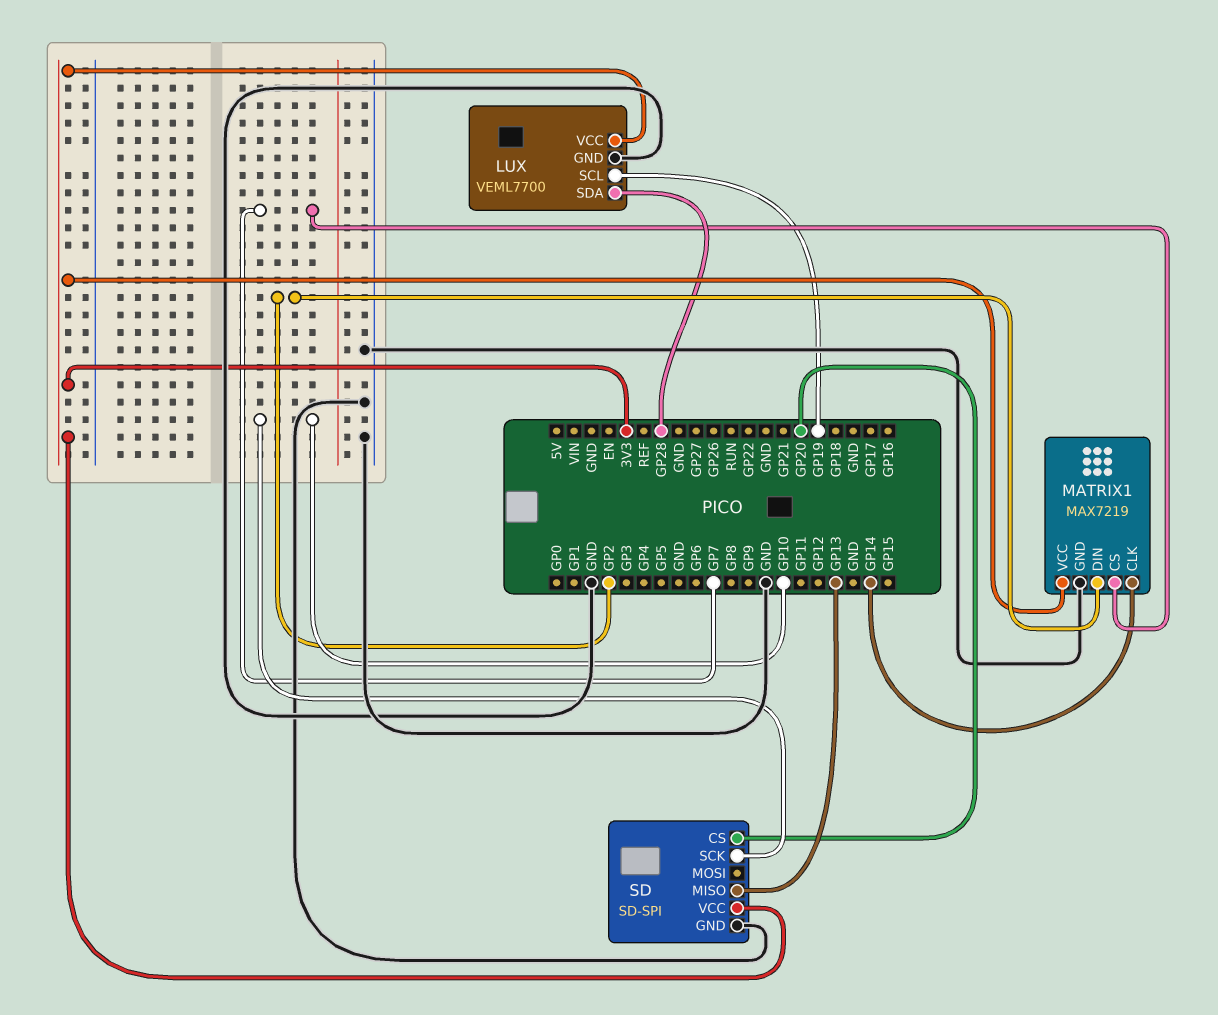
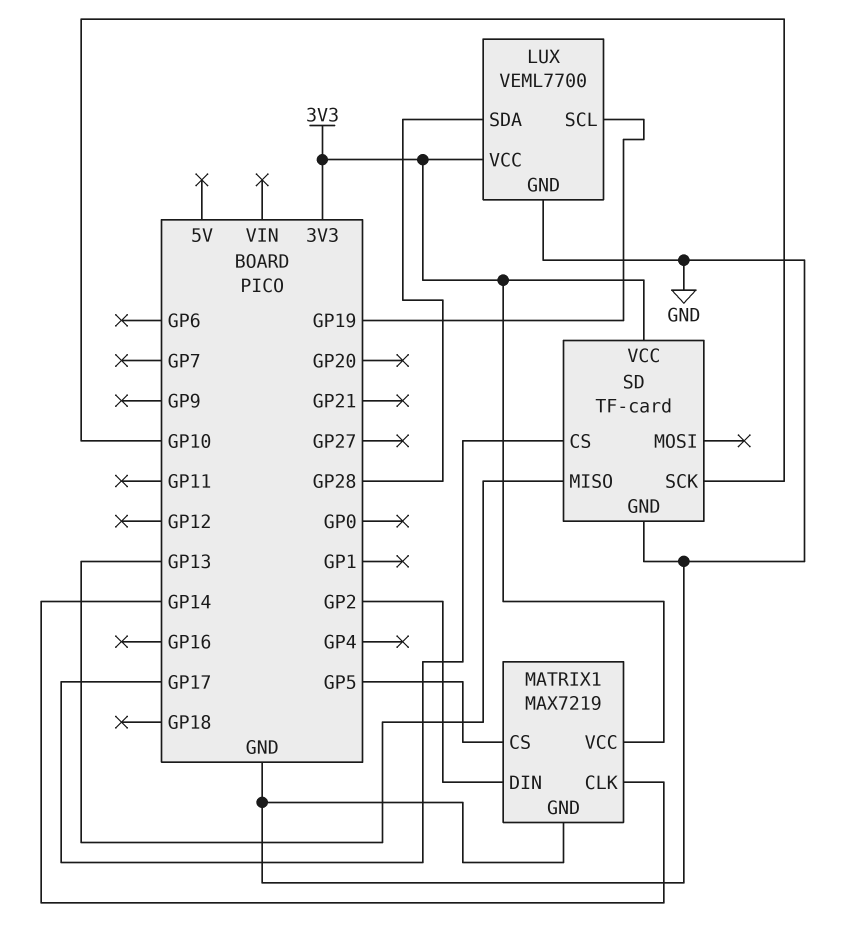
MATRIX1 pin CS: GP7 -> GP5
SD: SD-SPI -> TF-card
SD pin CS: GP20 -> GP17

